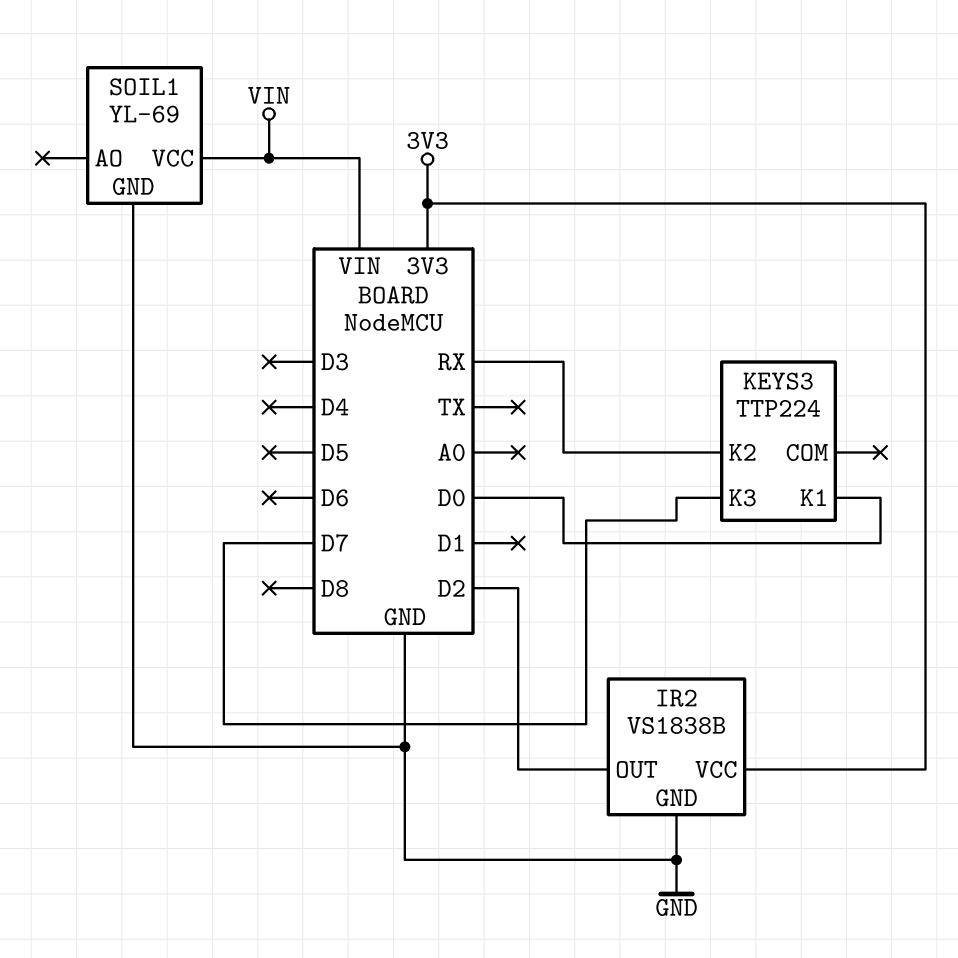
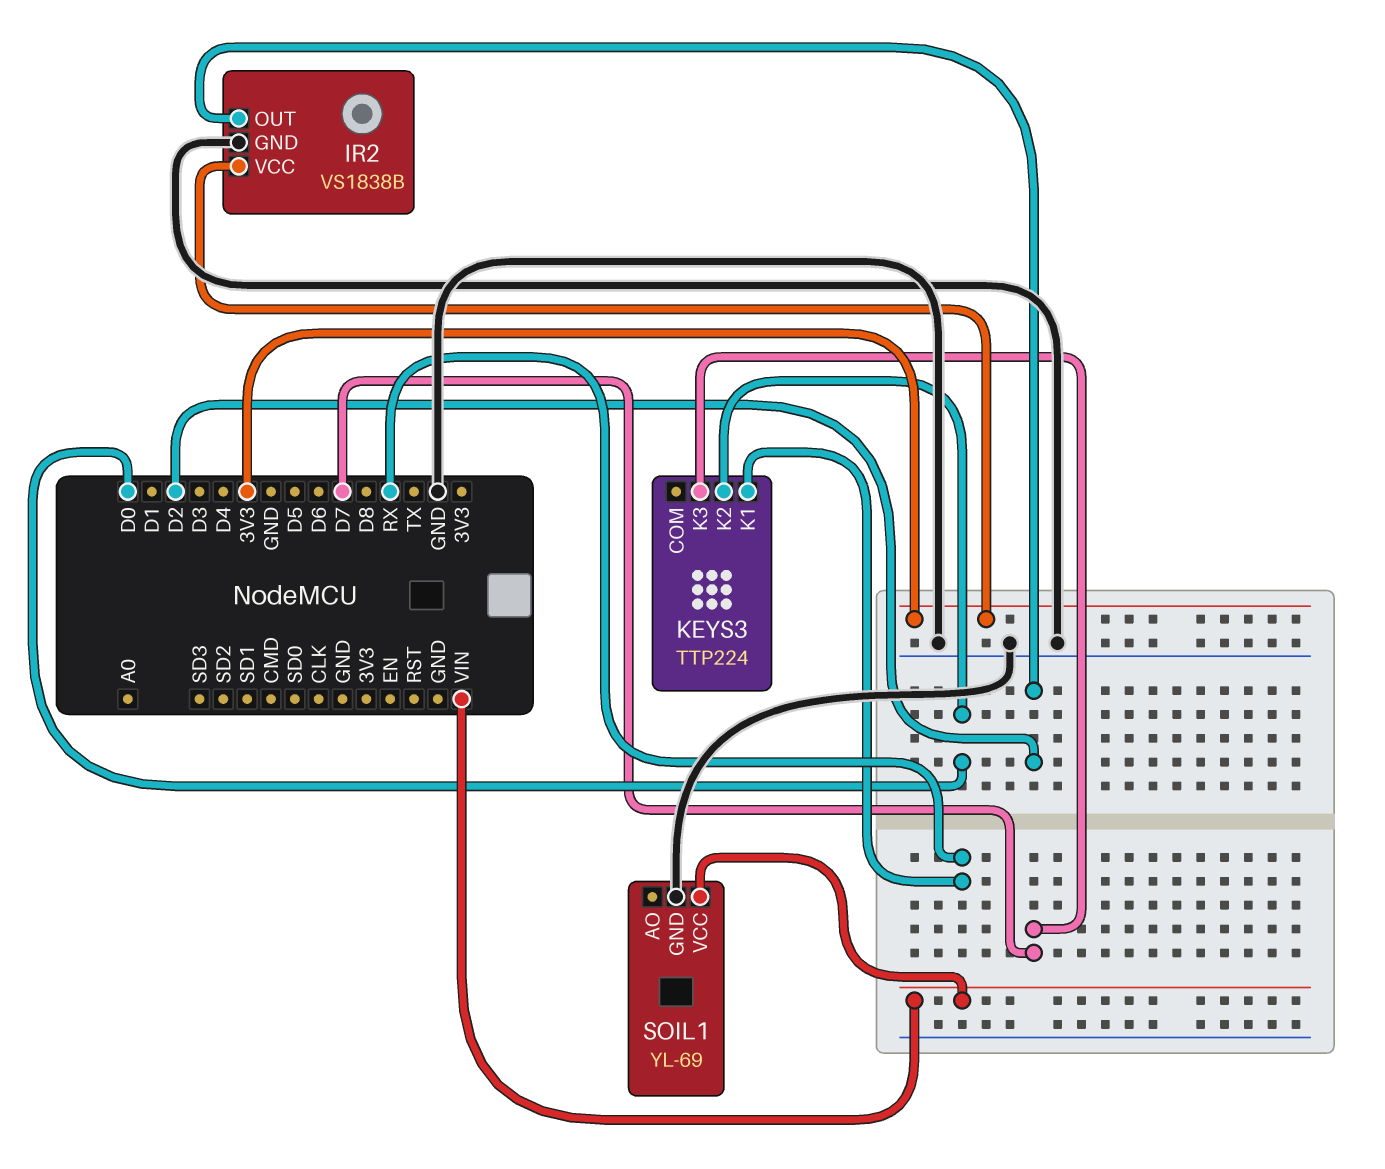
KEYS3 pin K1: D0 -> RX
KEYS3 pin K2: RX -> D0

